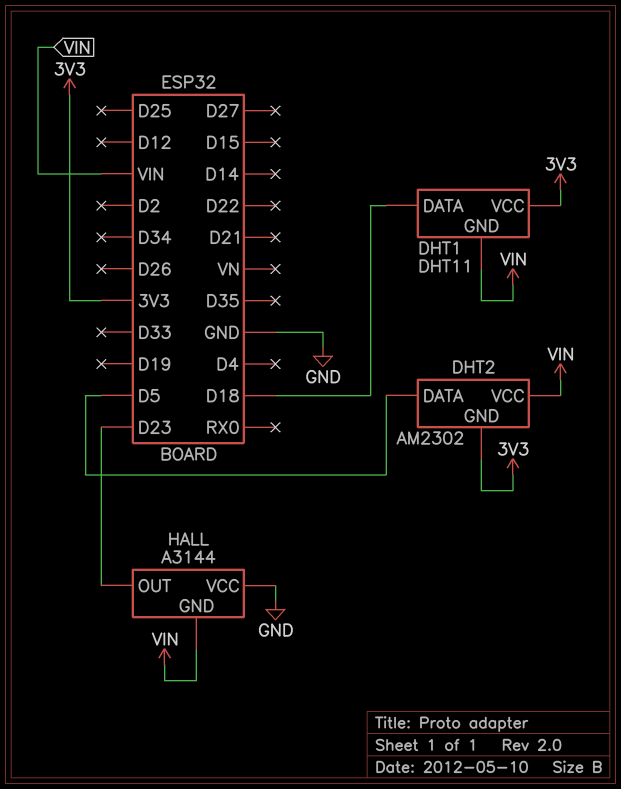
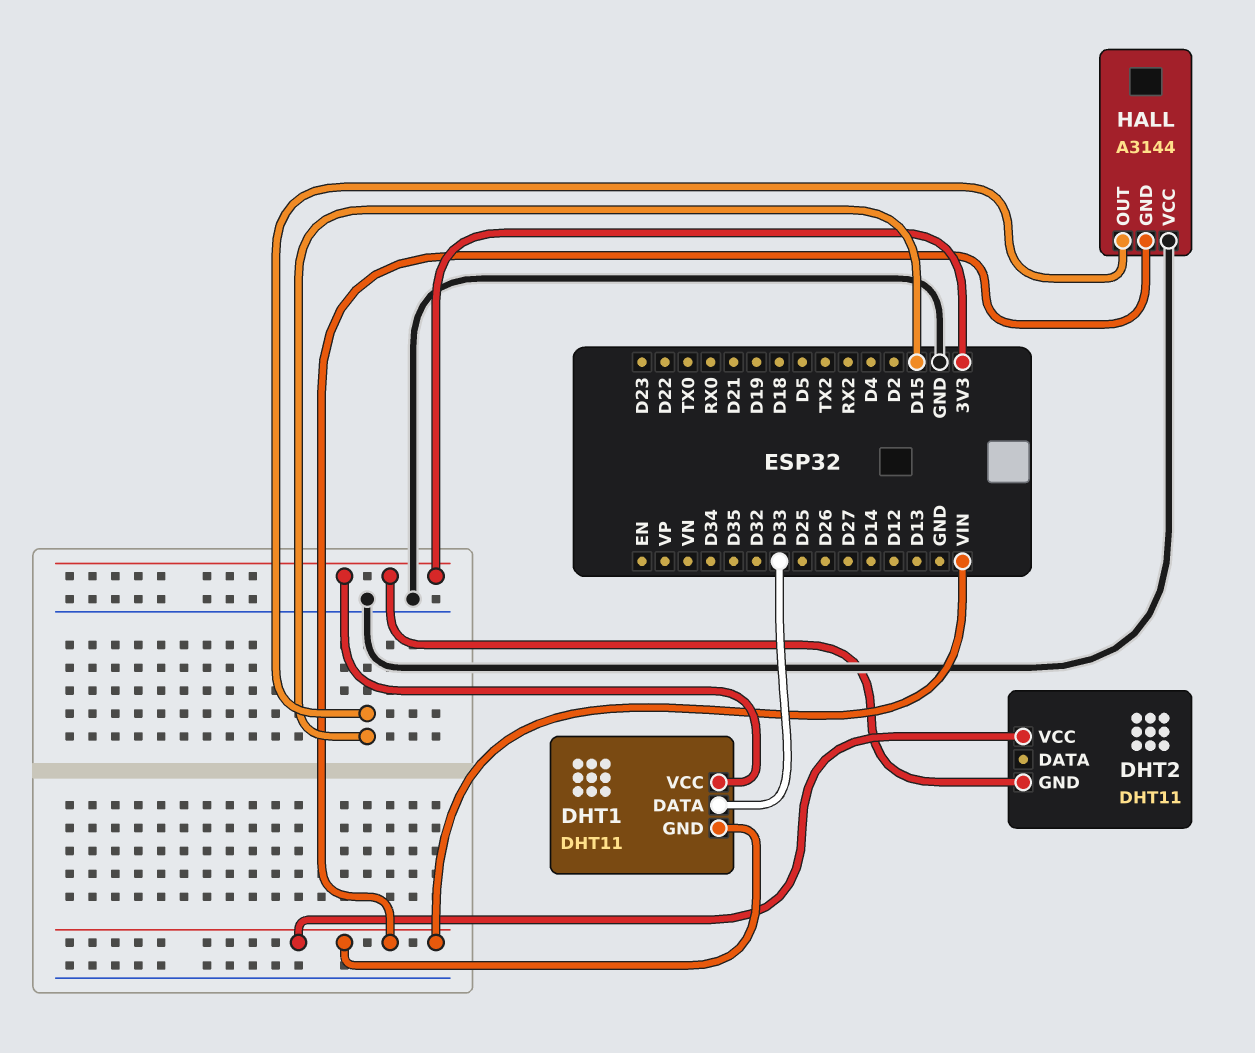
DHT1 pin DATA: D18 -> D33
DHT2: AM2302 -> DHT11
DHT2 pin DATA: D5 -> none
HALL pin OUT: D23 -> D15

